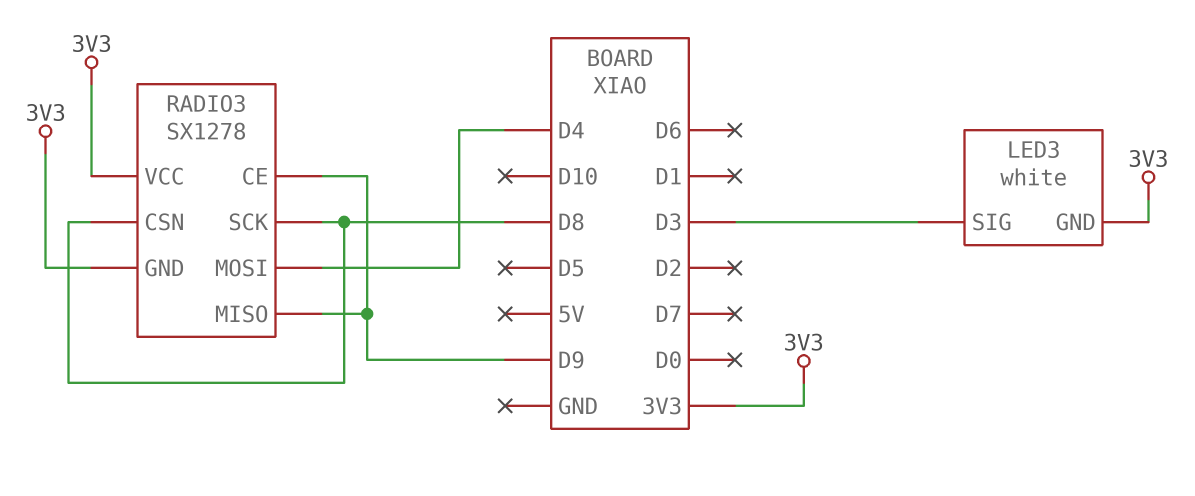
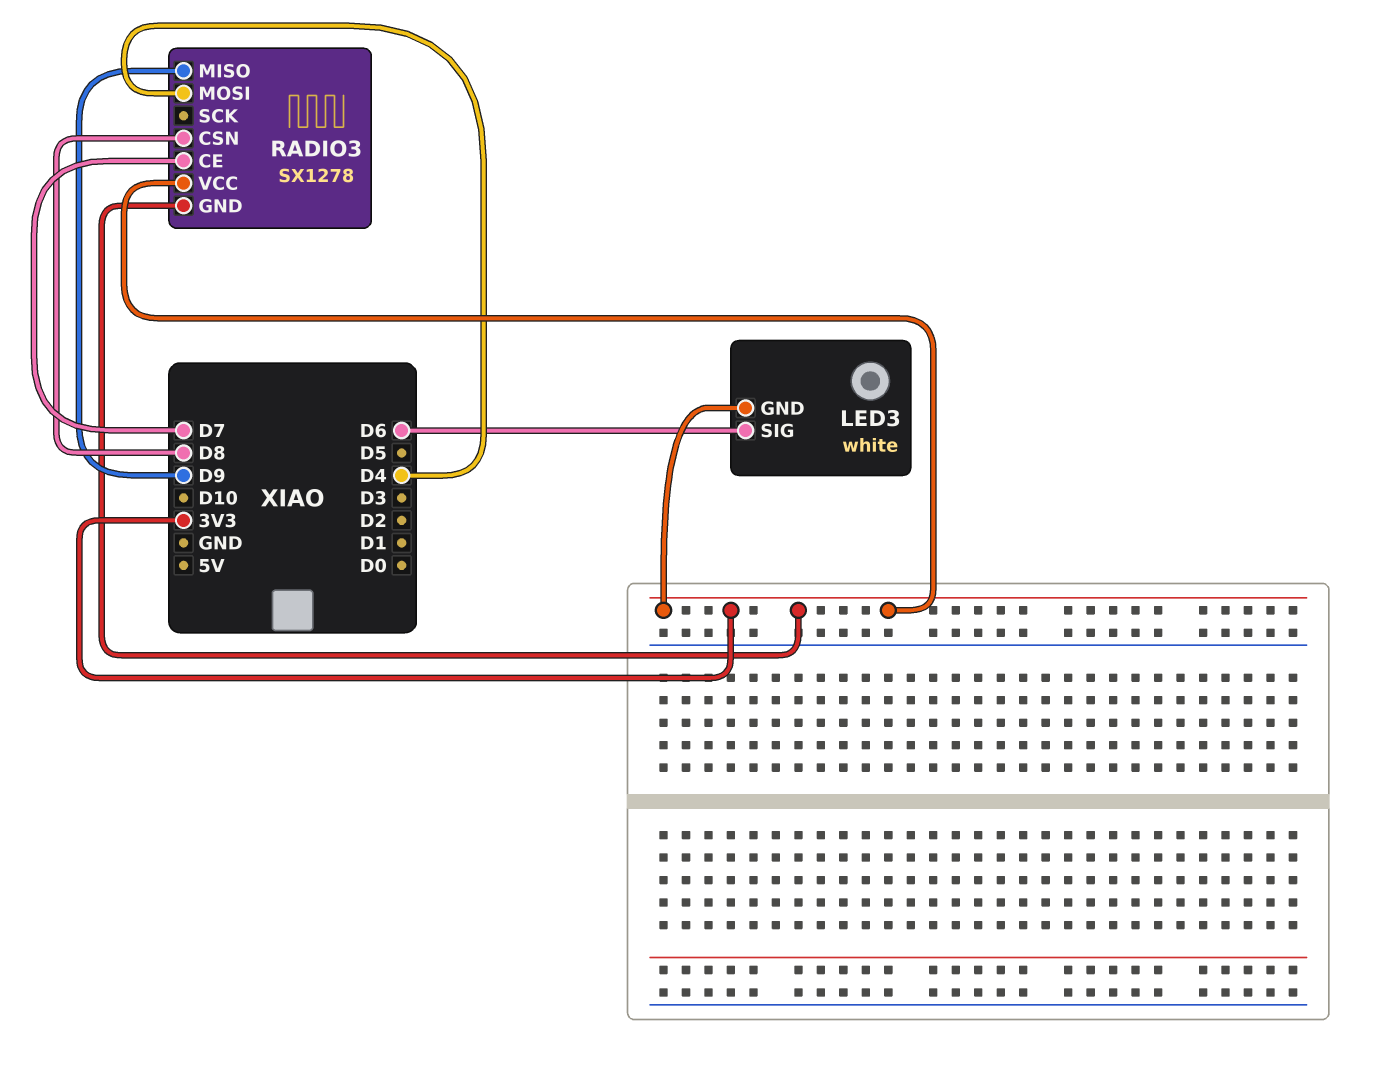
LED3 pin SIG: D3 -> D6
RADIO3 pin CE: D9 -> D7
RADIO3 pin SCK: D8 -> none

